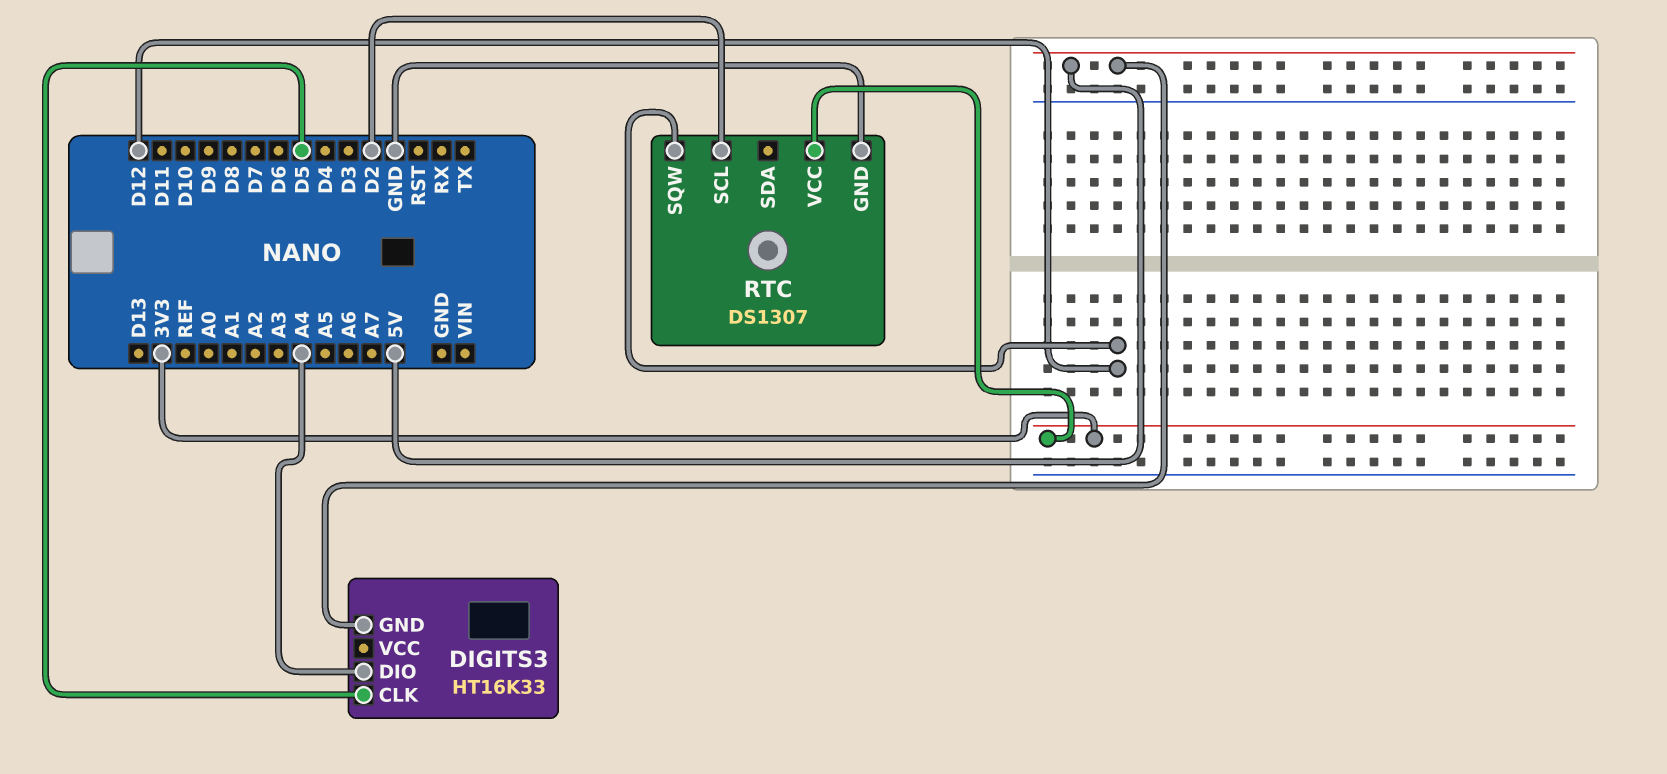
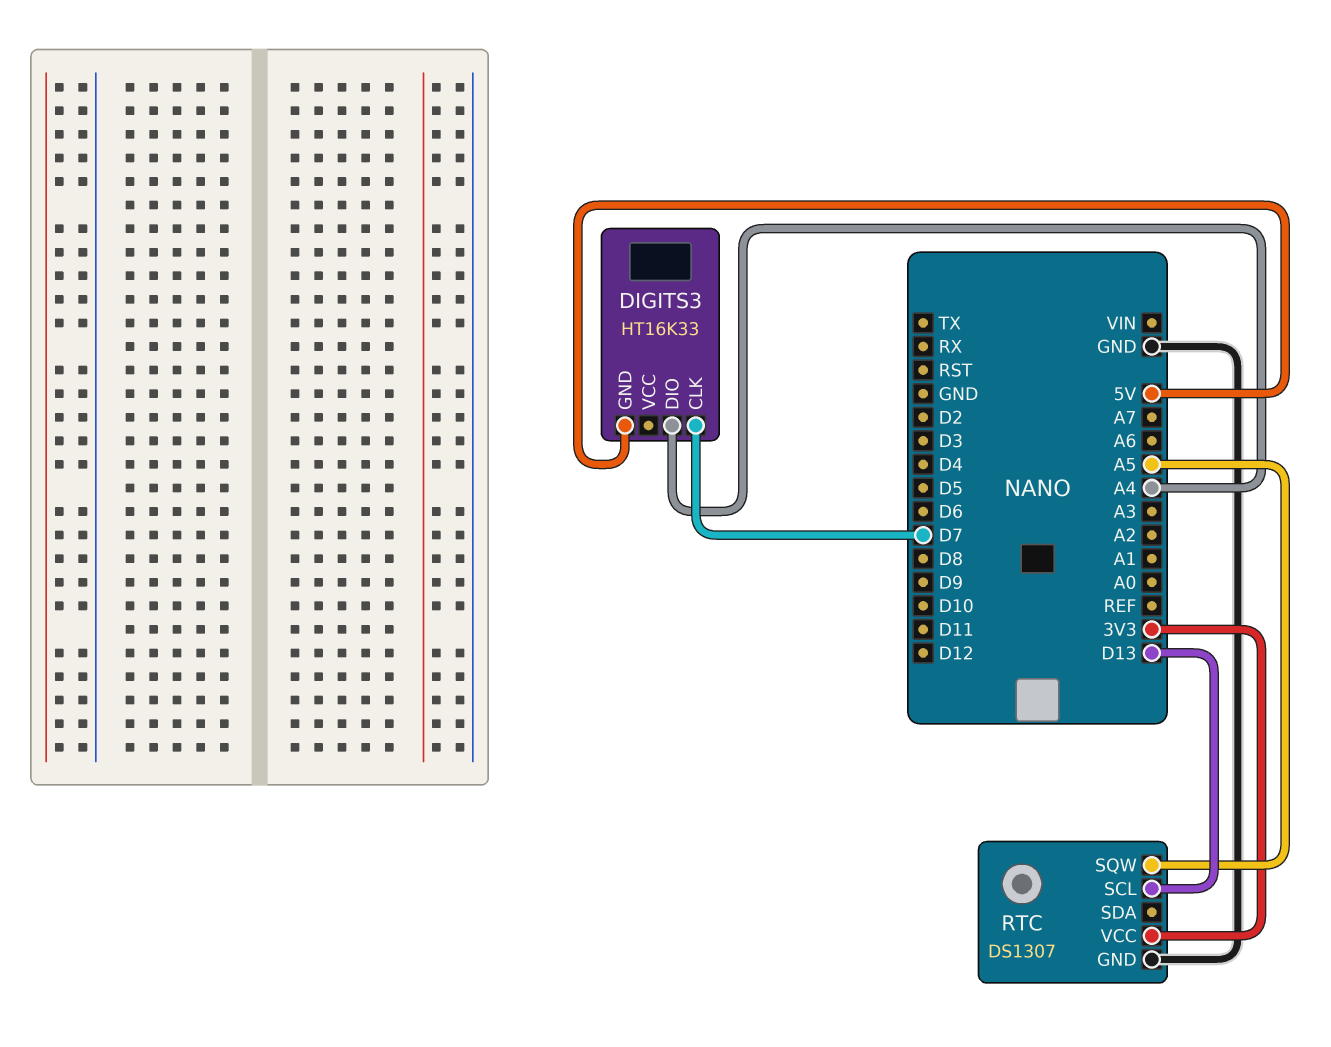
DIGITS3 pin CLK: D5 -> D7
RTC pin SCL: D2 -> D13
RTC pin SQW: D12 -> A5

